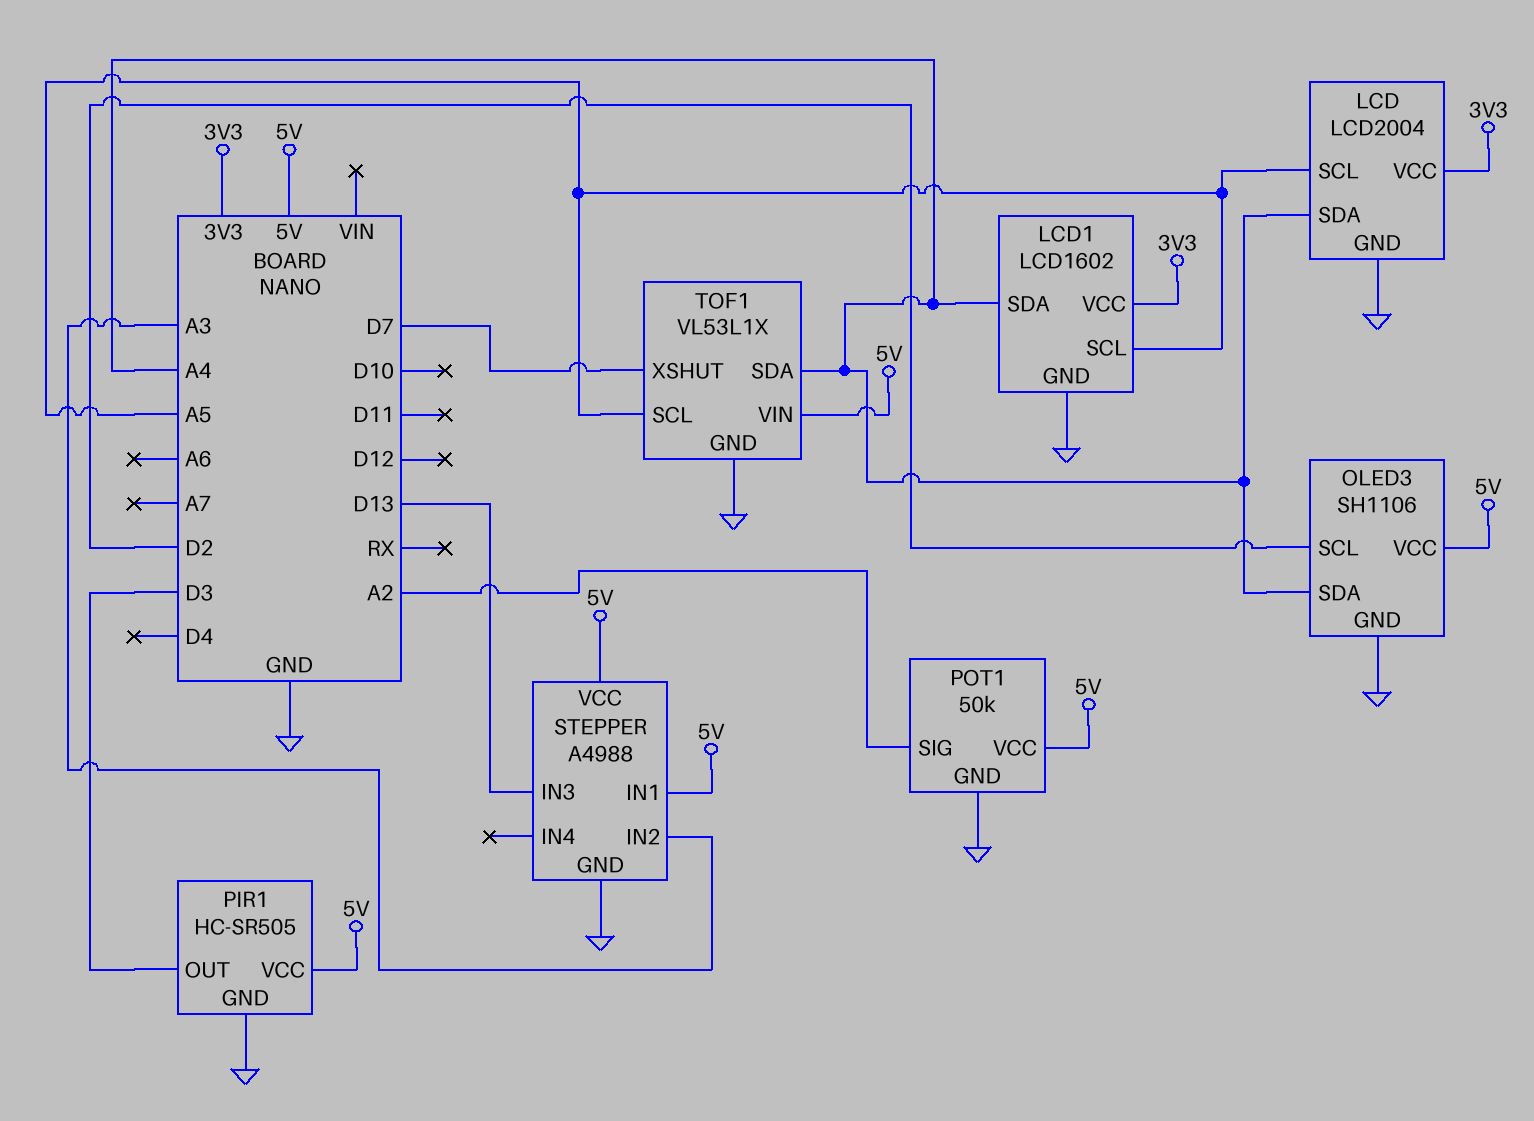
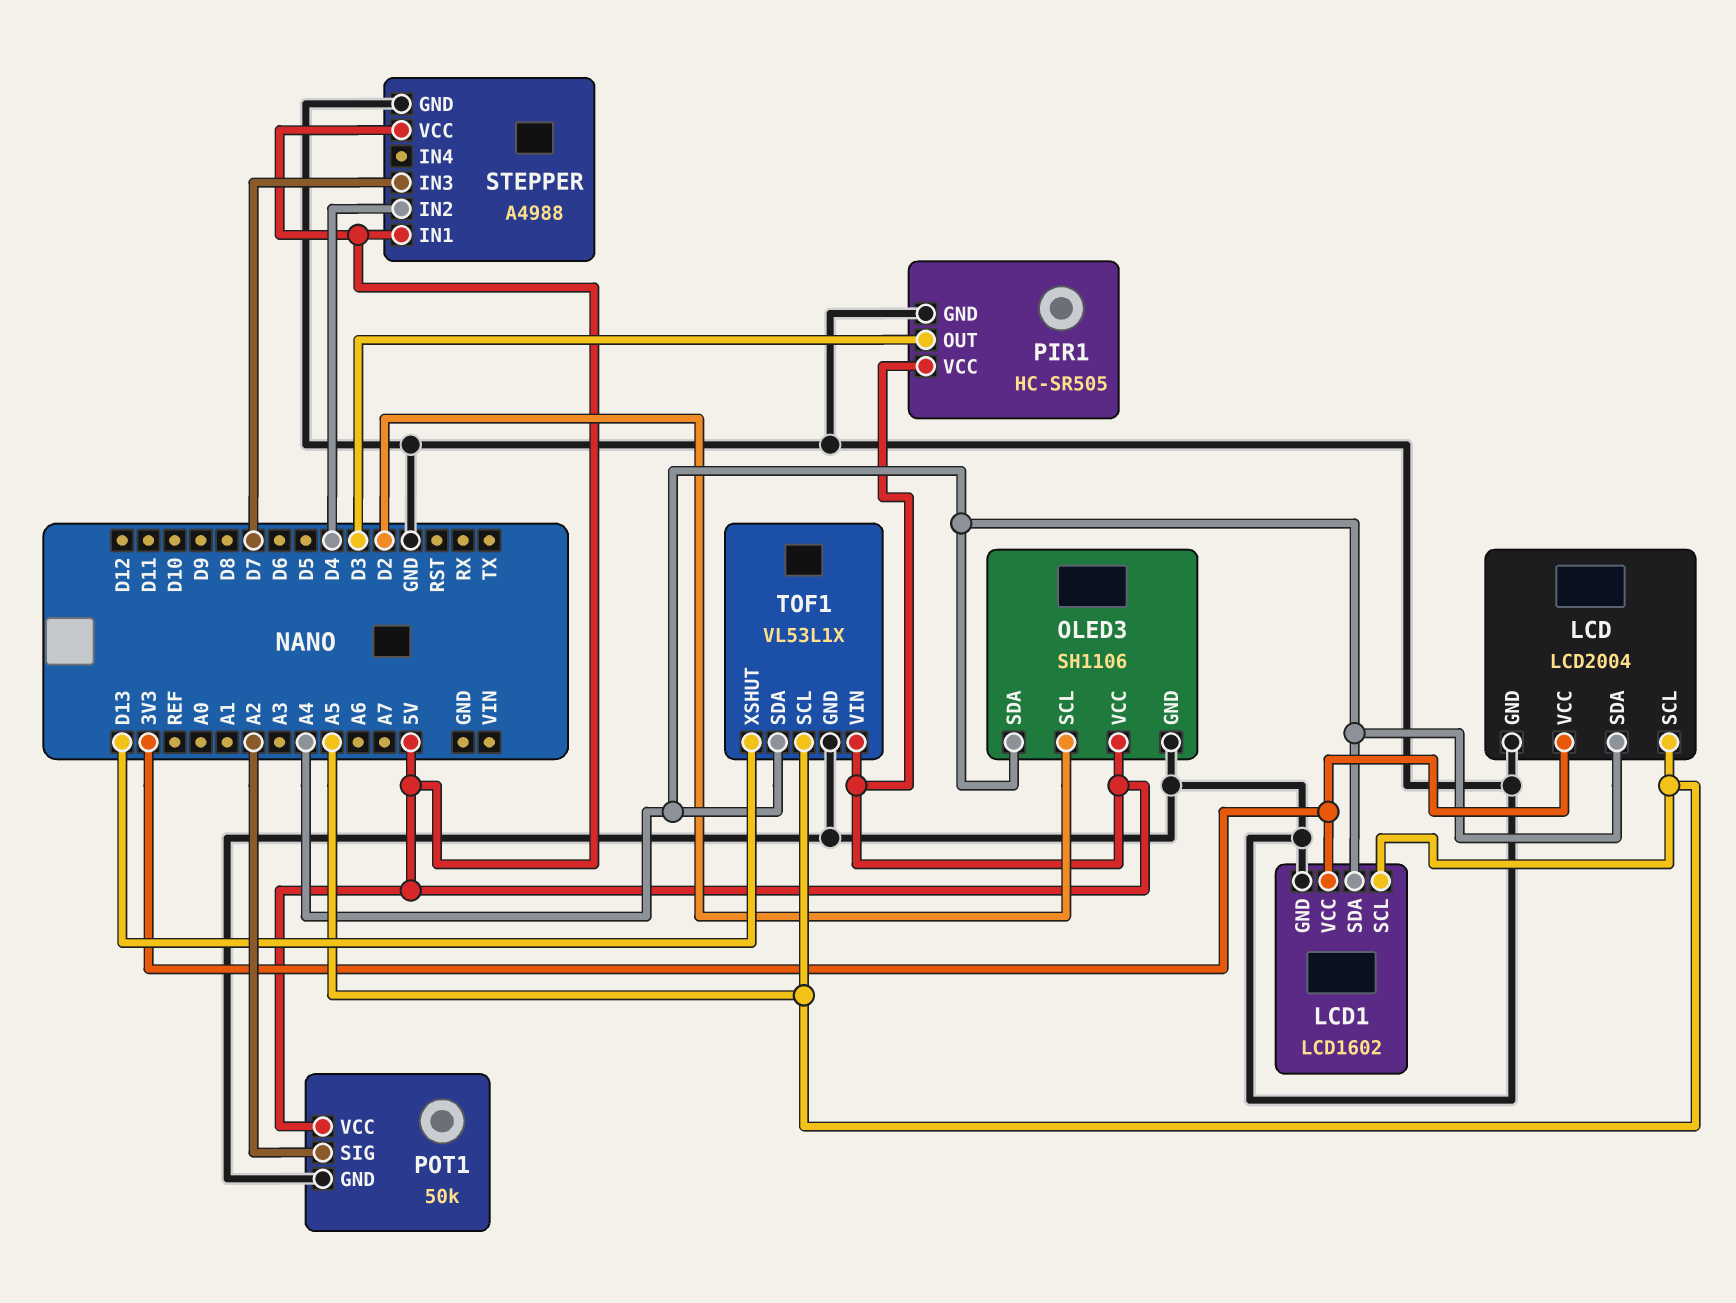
STEPPER pin IN2: A3 -> D4
STEPPER pin IN3: D13 -> D7
TOF1 pin XSHUT: D7 -> D13

